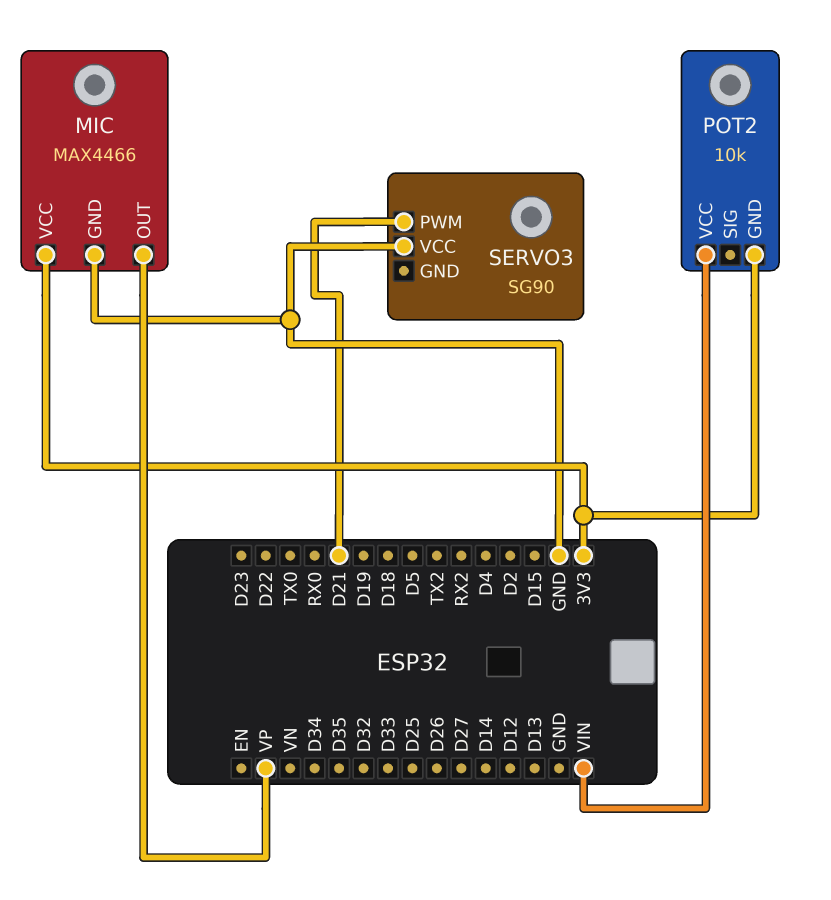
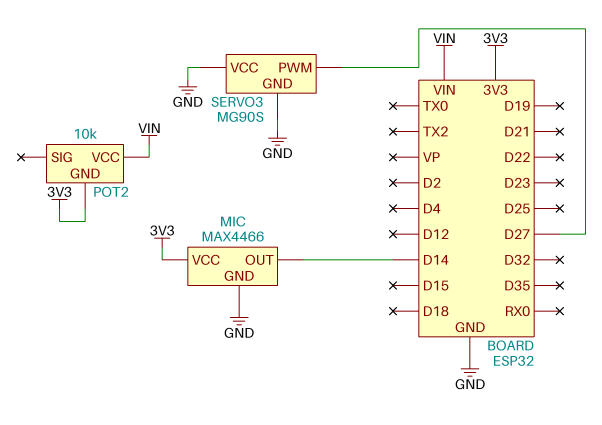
MIC pin OUT: VP -> D14
SERVO3: SG90 -> MG90S
SERVO3 pin GND: none -> GND
SERVO3 pin PWM: D21 -> D27

